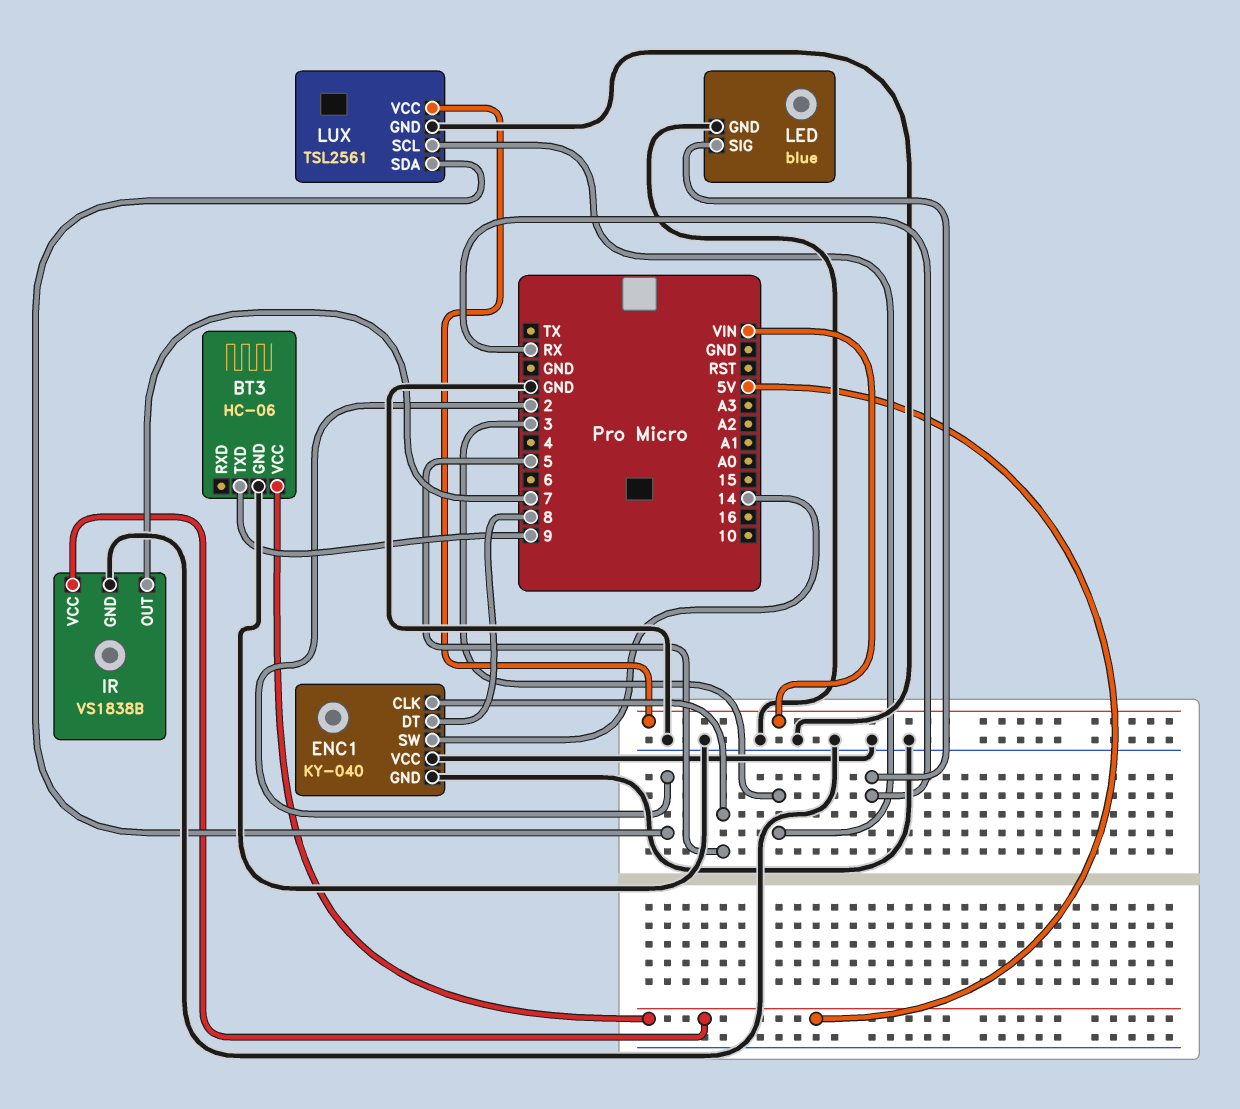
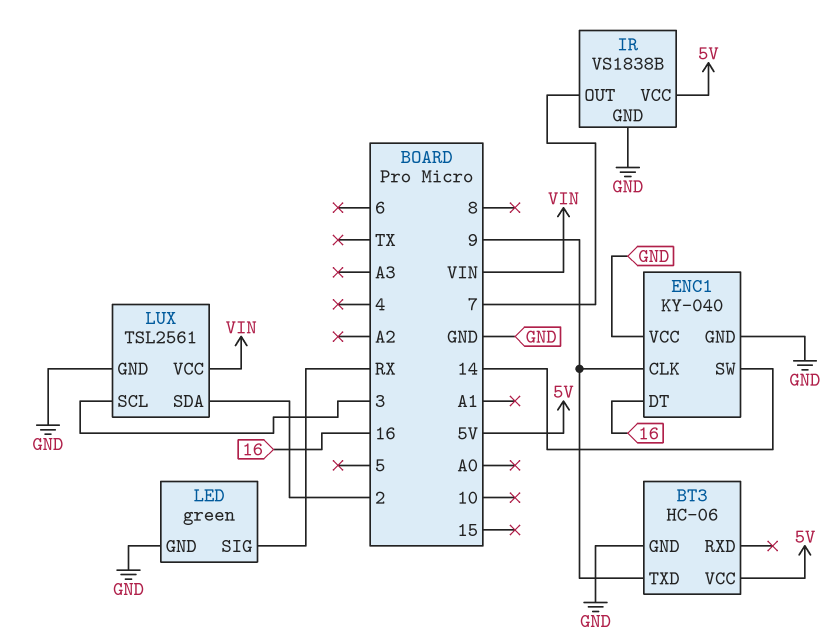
ENC1 pin CLK: 5 -> 9
ENC1 pin DT: 8 -> 16
LED: blue -> green

